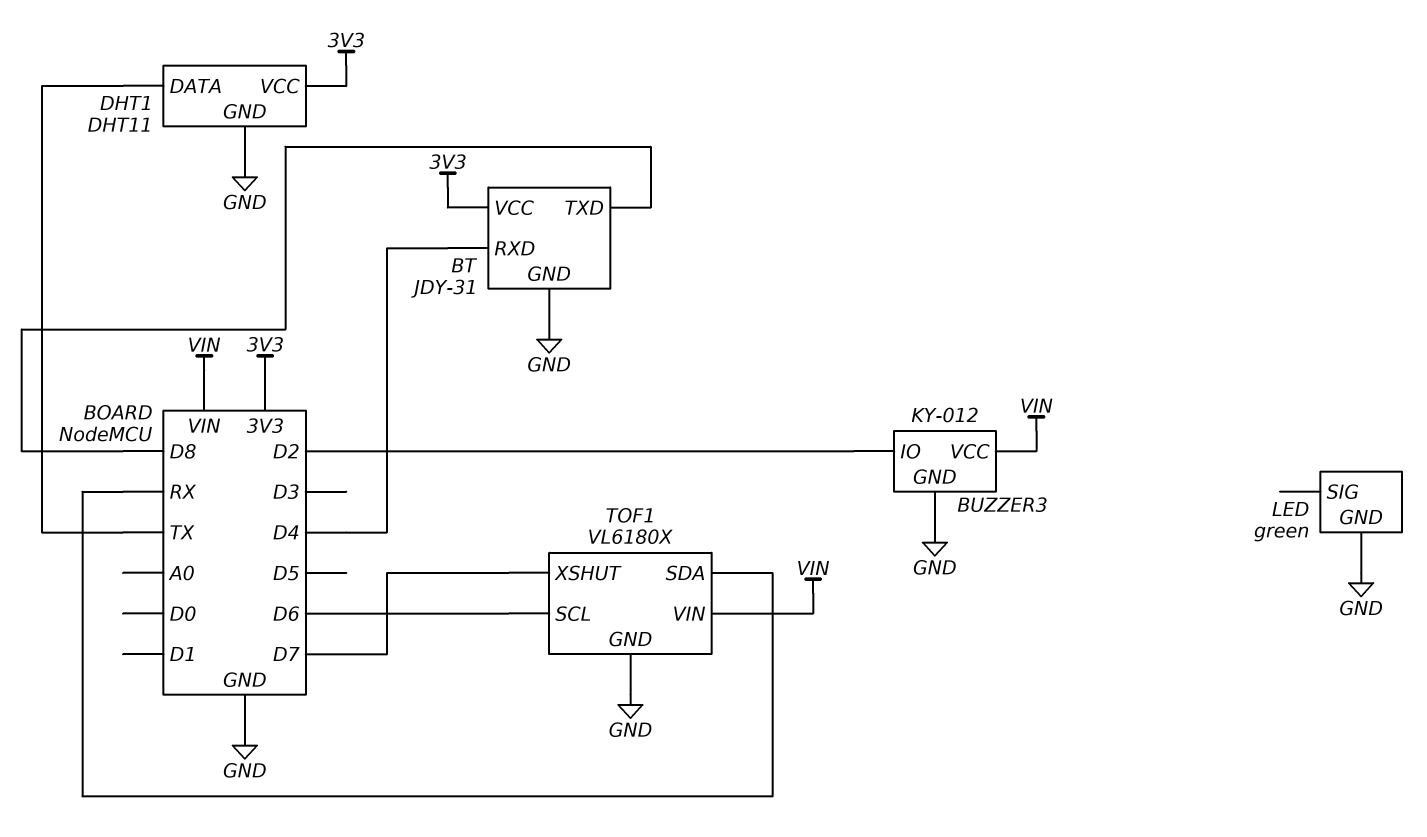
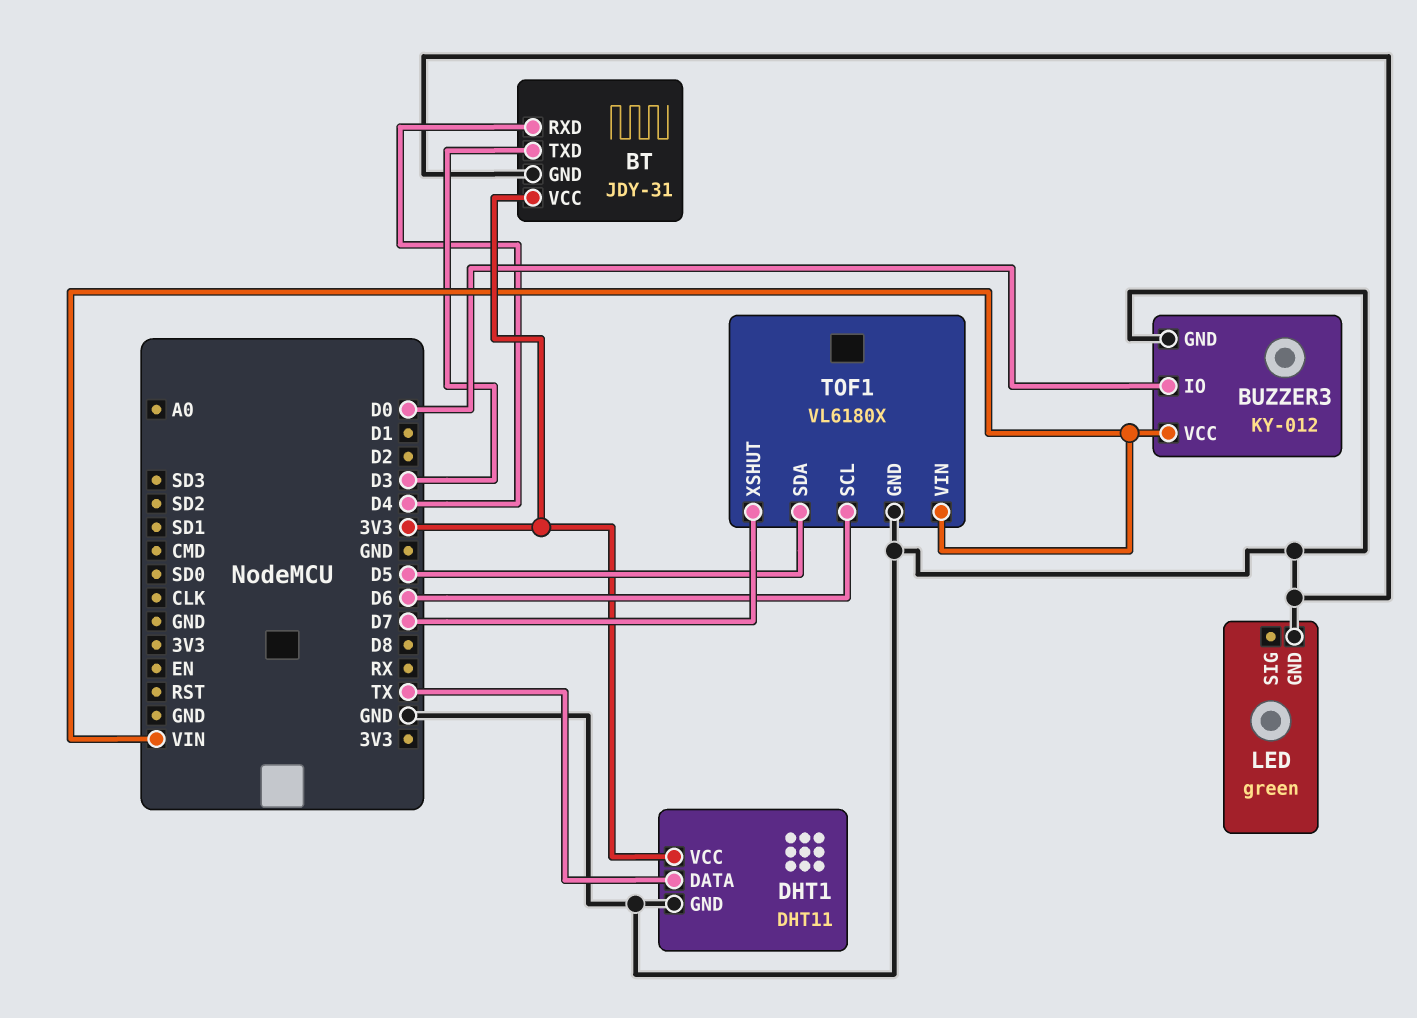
BT pin TXD: D8 -> D3
BUZZER3 pin IO: D2 -> D0
TOF1 pin SDA: RX -> D5

